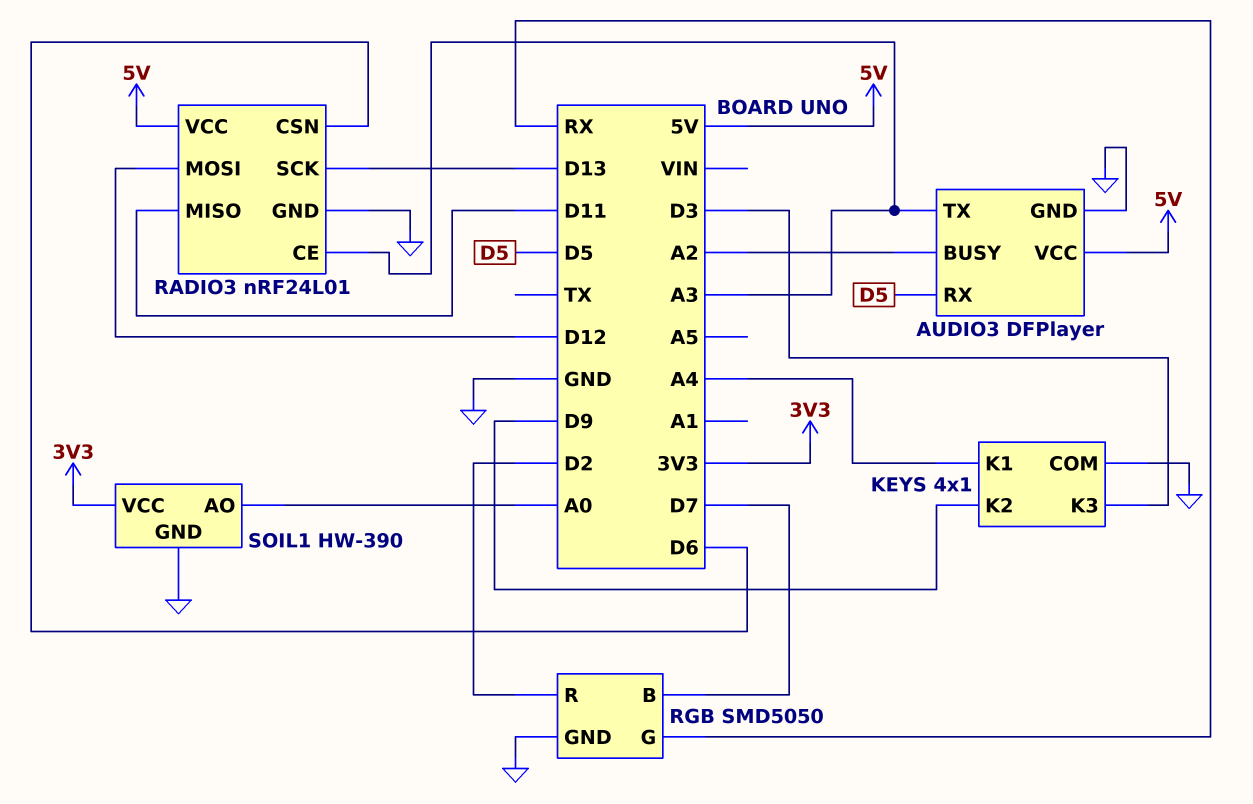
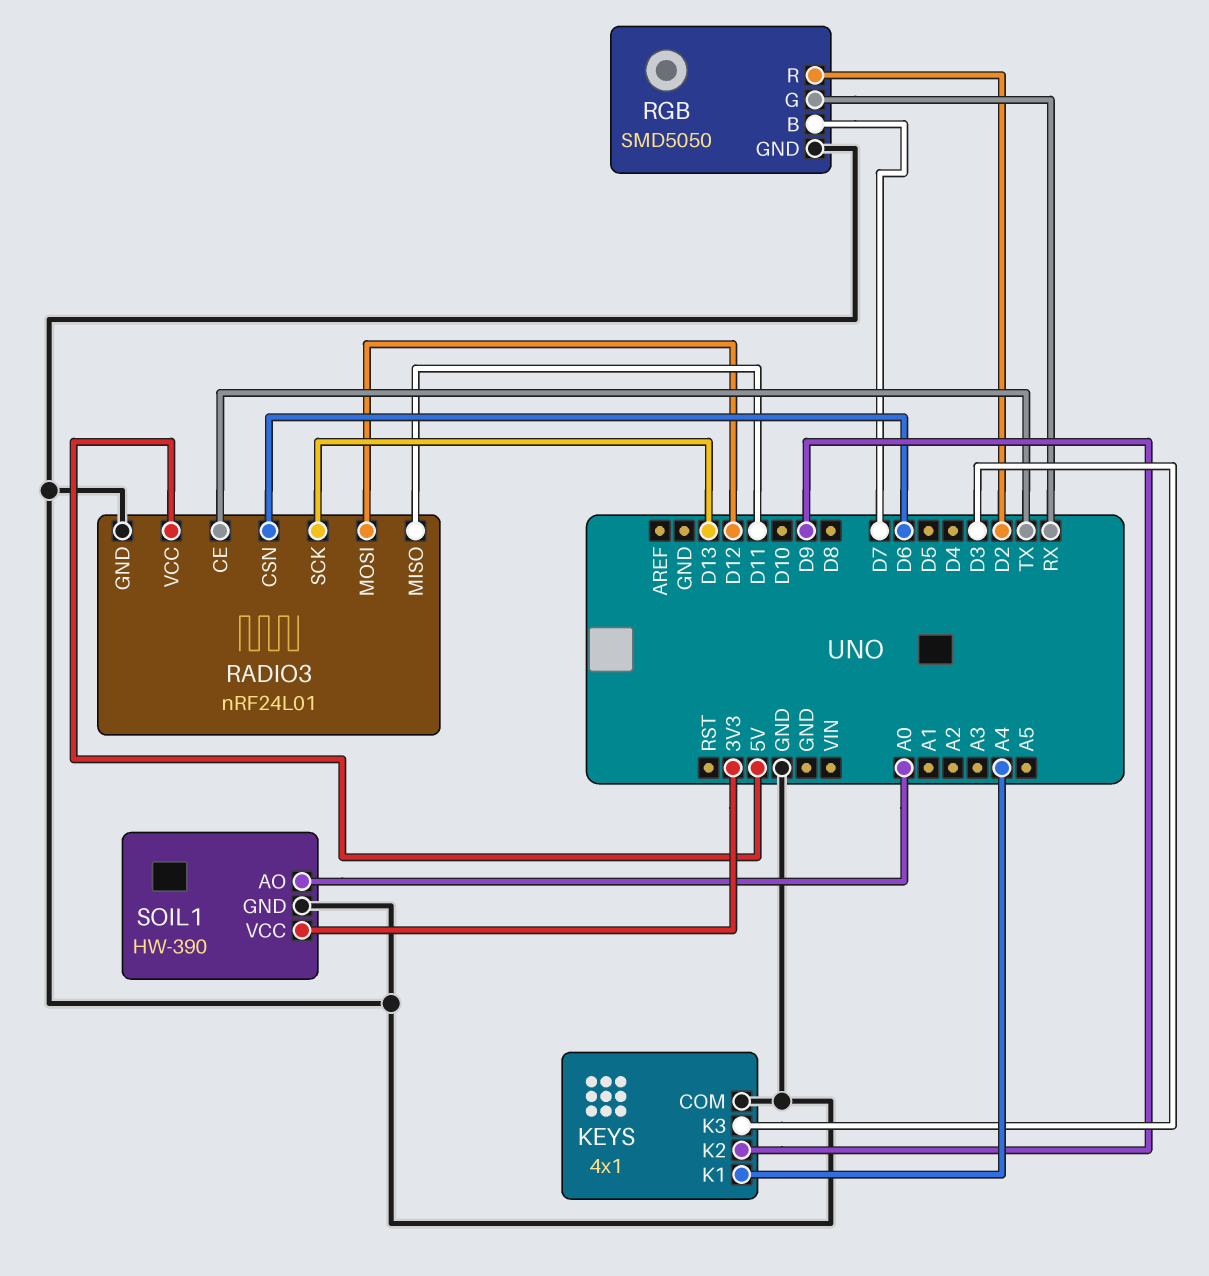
AUDIO3: DFPlayer -> none
AUDIO3 pin BUSY: A2 -> none
AUDIO3 pin GND: GND -> none
AUDIO3 pin RX: D5 -> none
AUDIO3 pin TX: A3 -> none
AUDIO3 pin VCC: 5V -> none
RADIO3 pin CE: A3 -> TX

